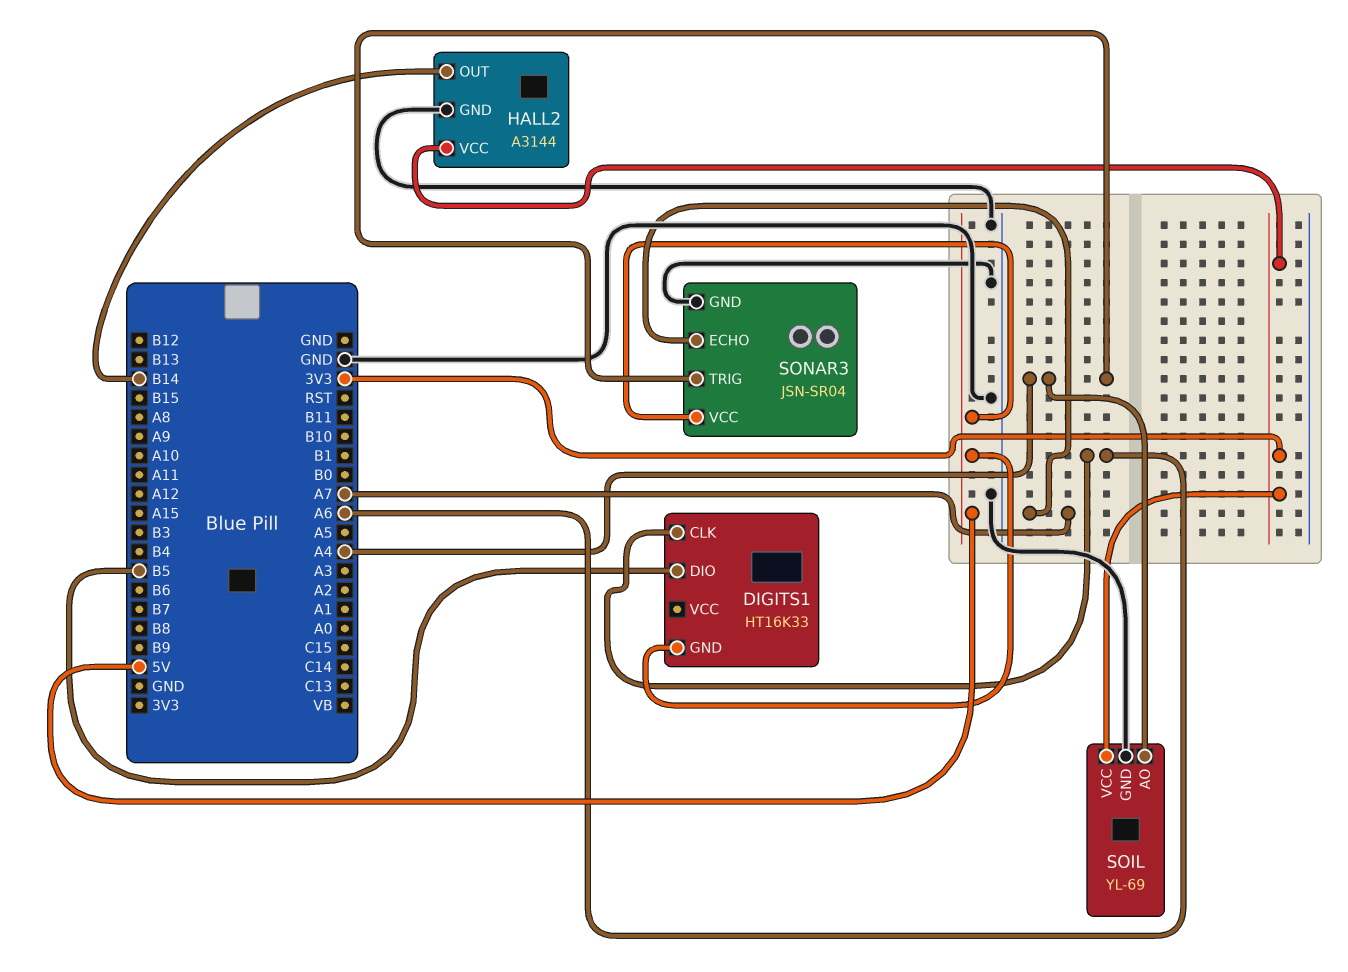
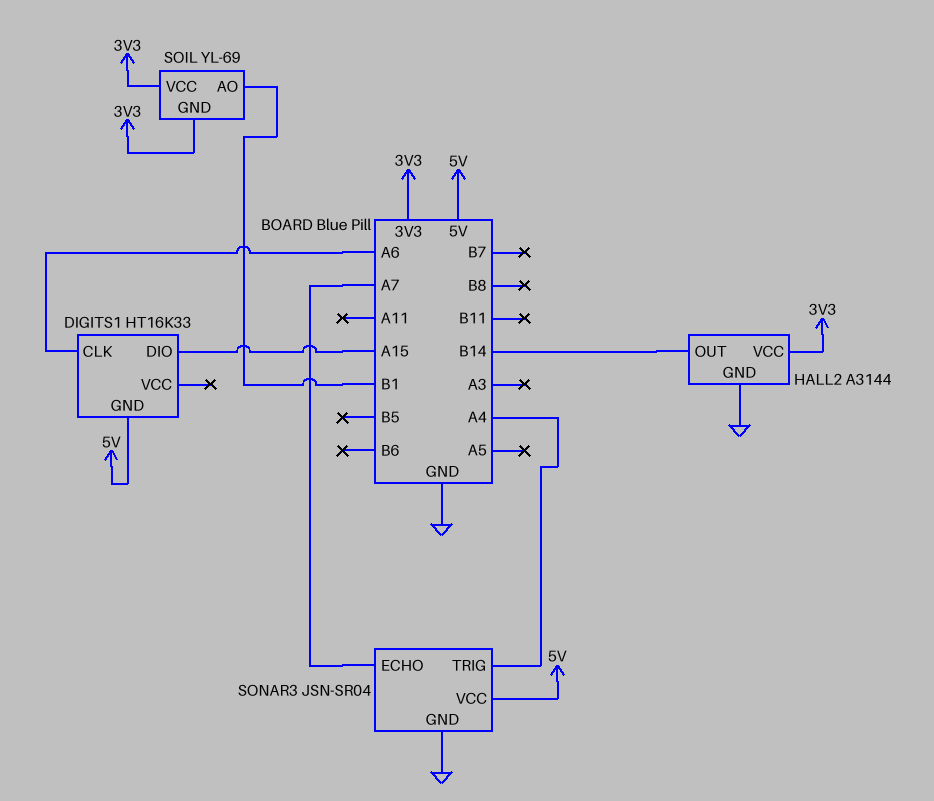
DIGITS1 pin DIO: B5 -> A15
SOIL pin AO: A4 -> B1
SOIL pin GND: GND -> 3V3

